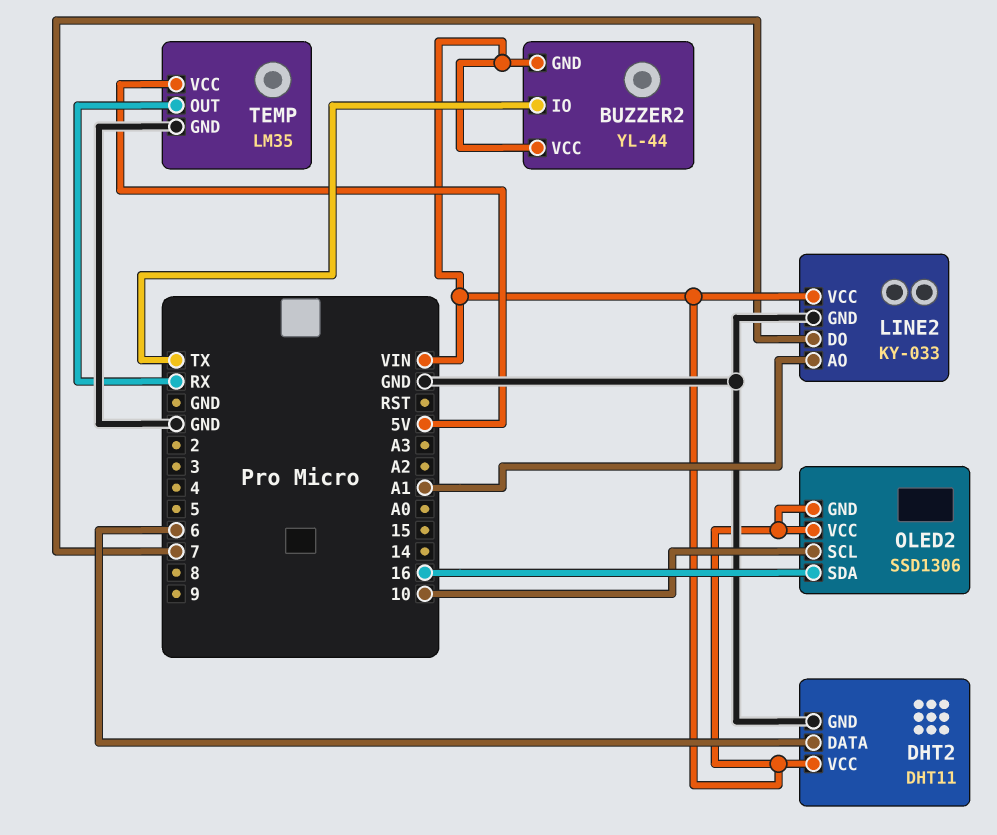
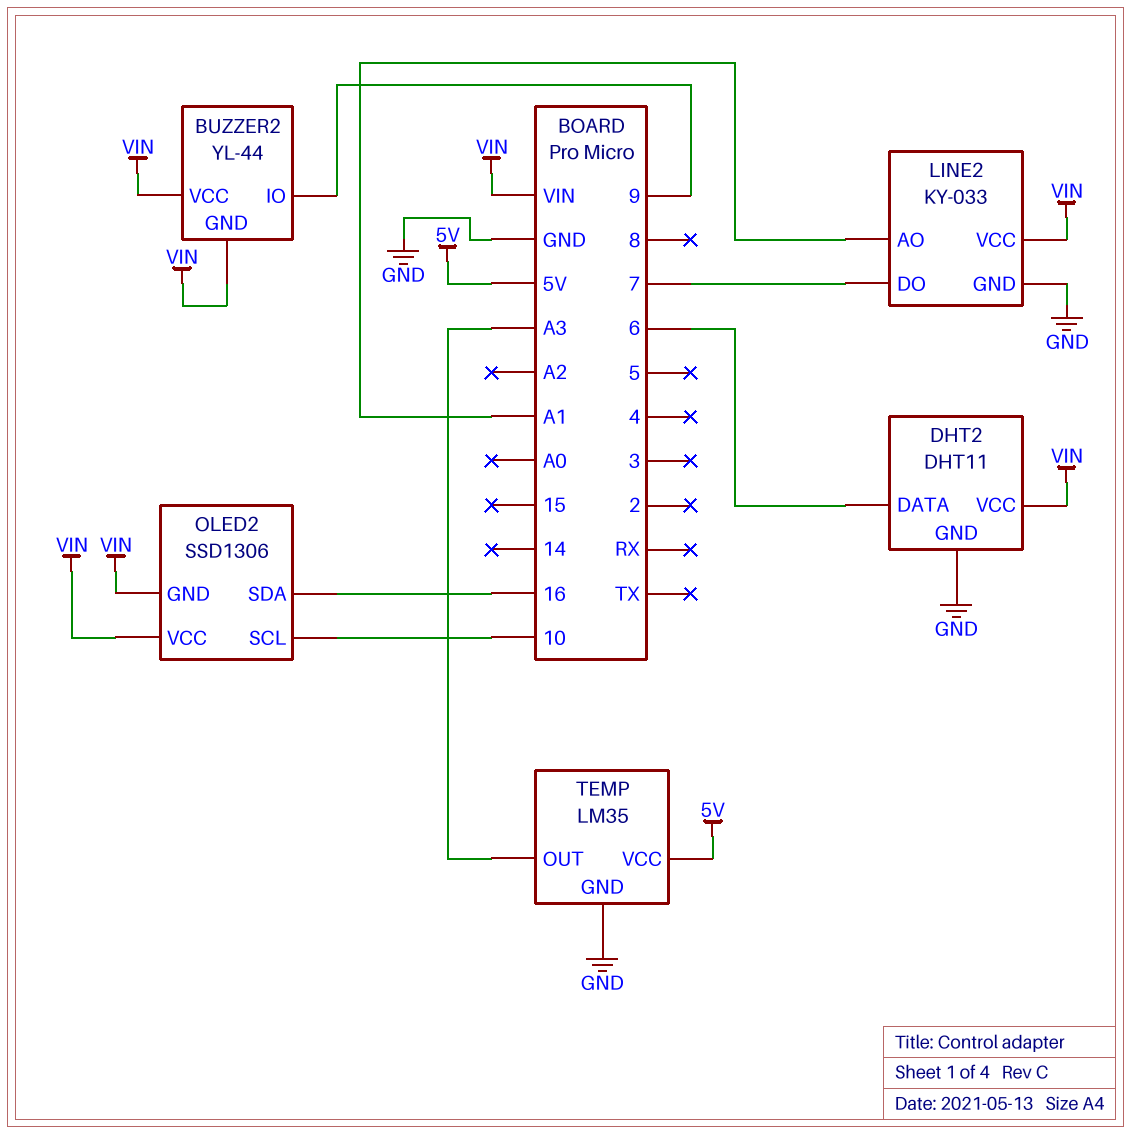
BUZZER2 pin IO: TX -> 9
TEMP pin OUT: RX -> A3

